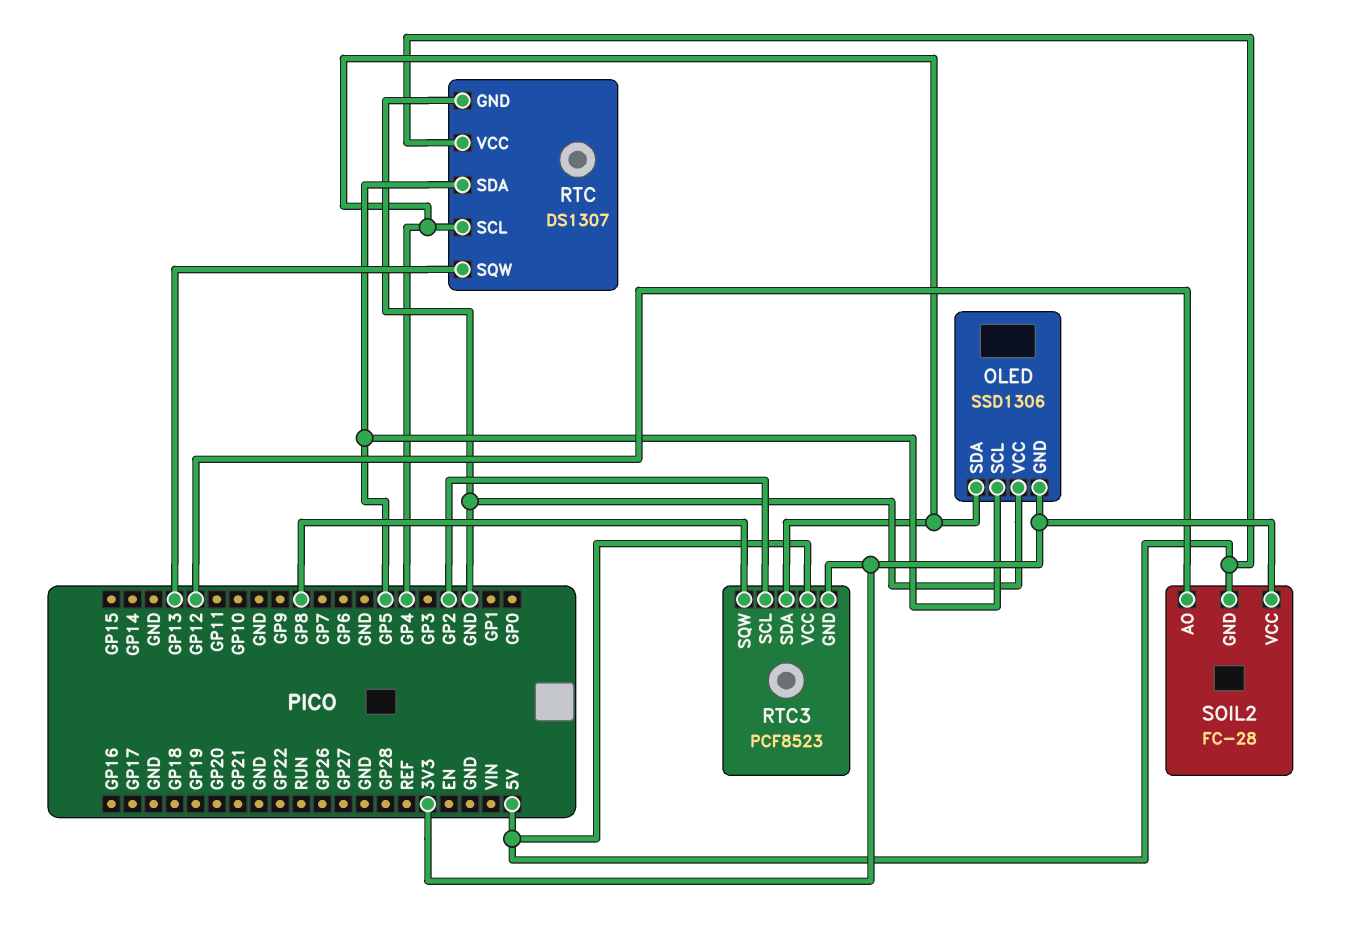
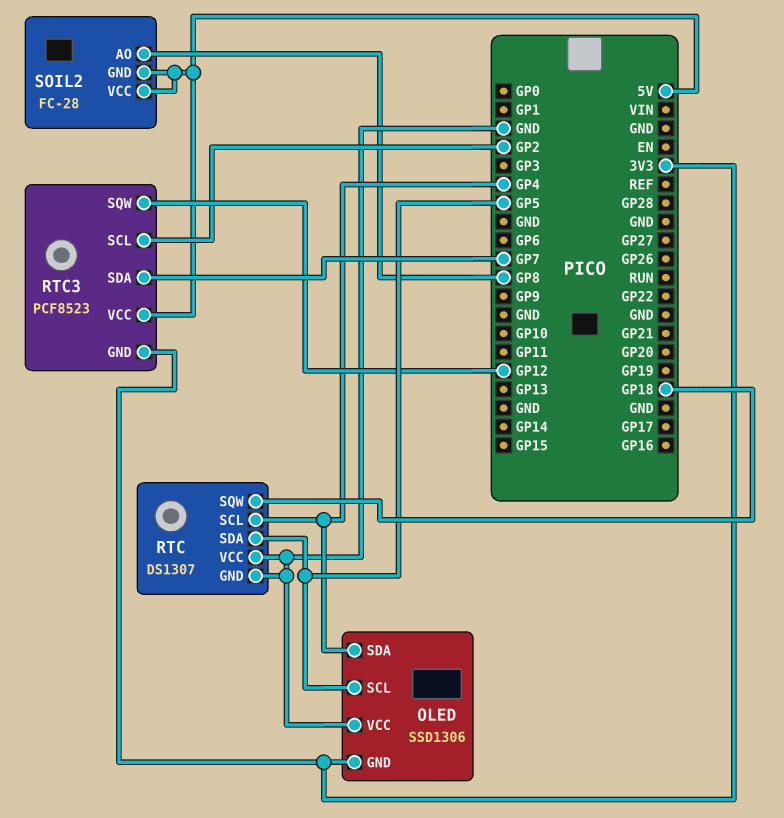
RTC pin SQW: GP13 -> GP18
RTC pin VCC: 5V -> GND
RTC3 pin SDA: GP4 -> GP7
RTC3 pin SQW: GP8 -> GP12
SOIL2 pin AO: GP12 -> GP8
SOIL2 pin VCC: 3V3 -> 5V

